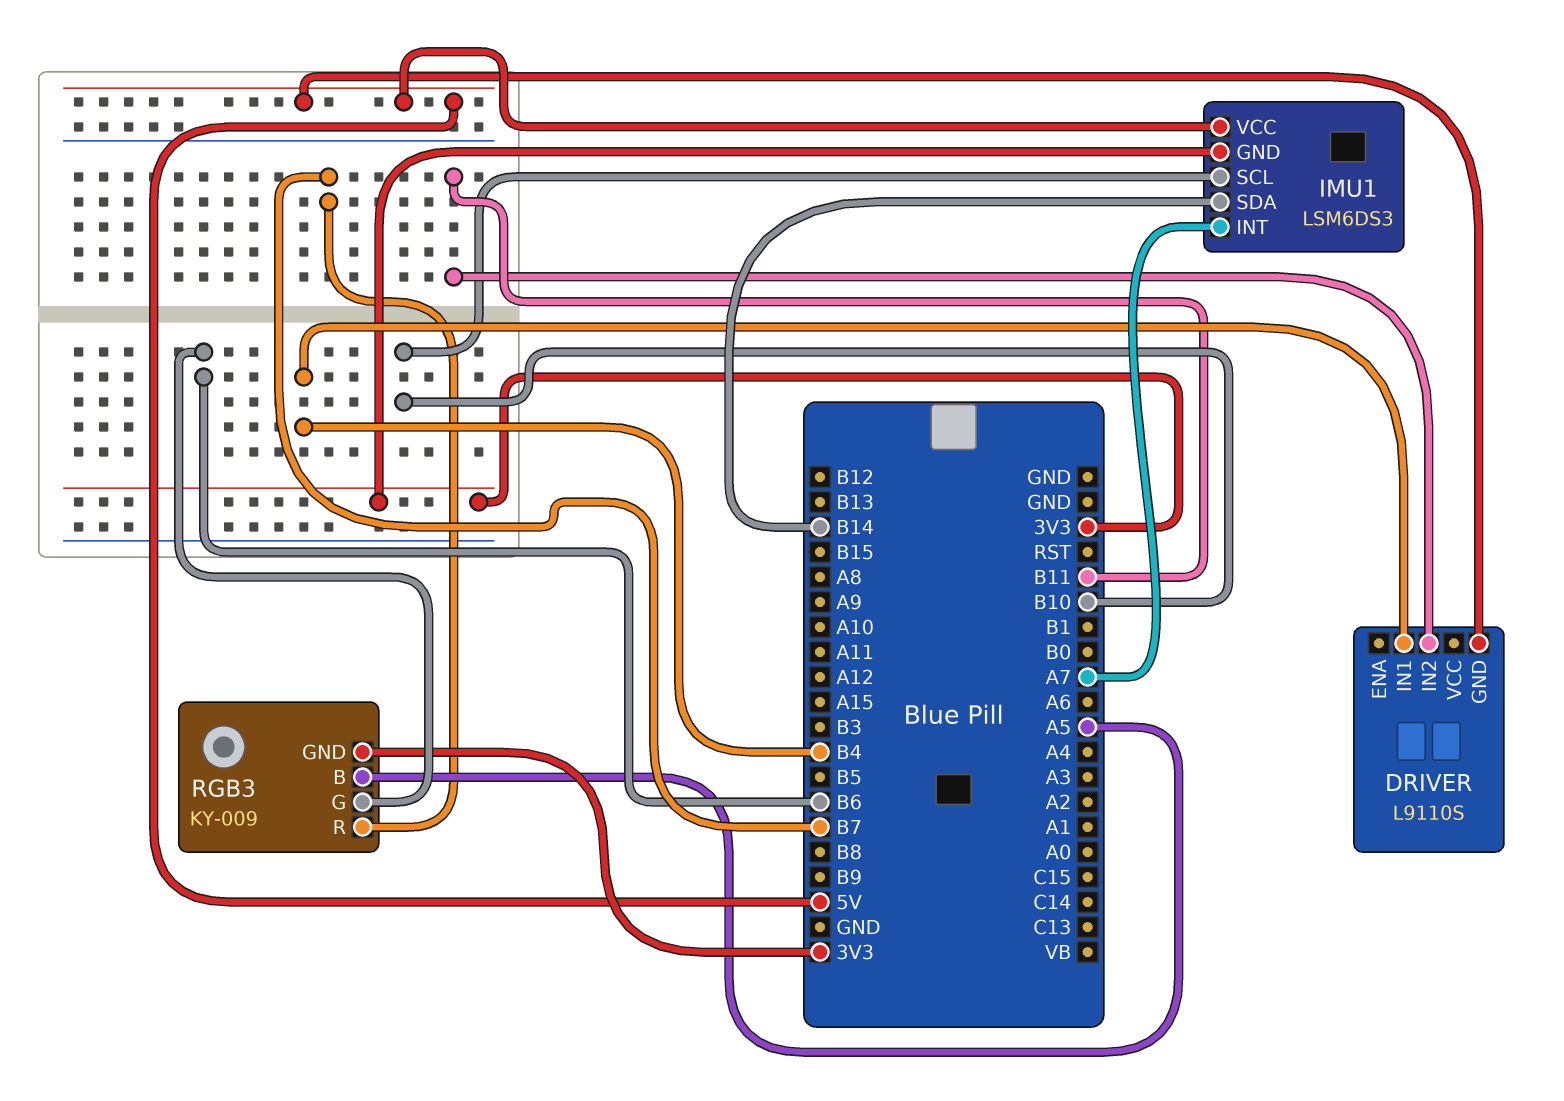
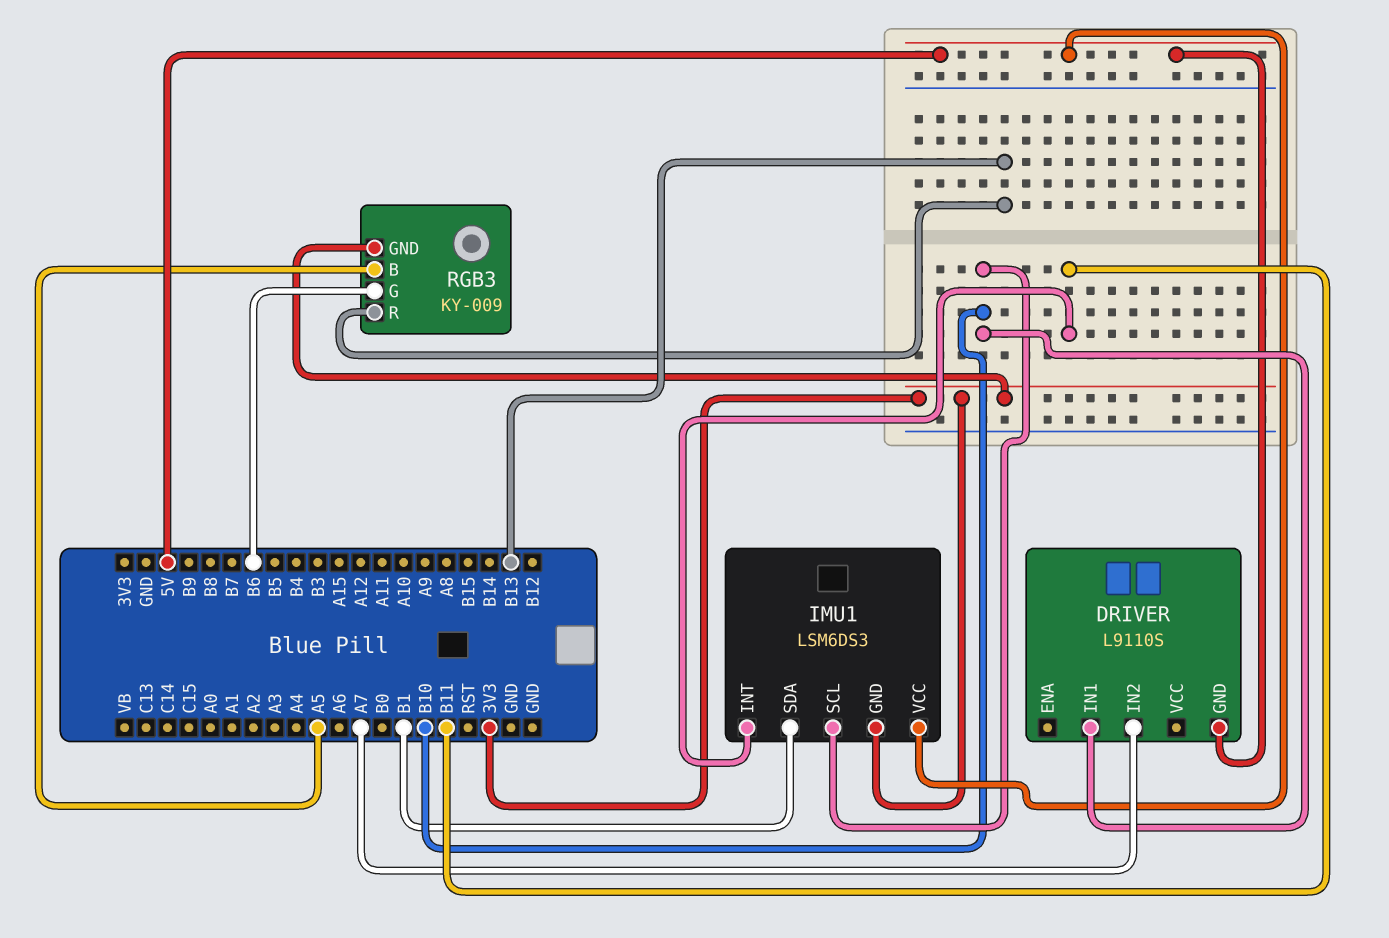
DRIVER pin IN1: B4 -> B10
DRIVER pin IN2: B11 -> A7
IMU1 pin INT: A7 -> B11
IMU1 pin SDA: B14 -> B1
RGB3 pin R: B7 -> B13

